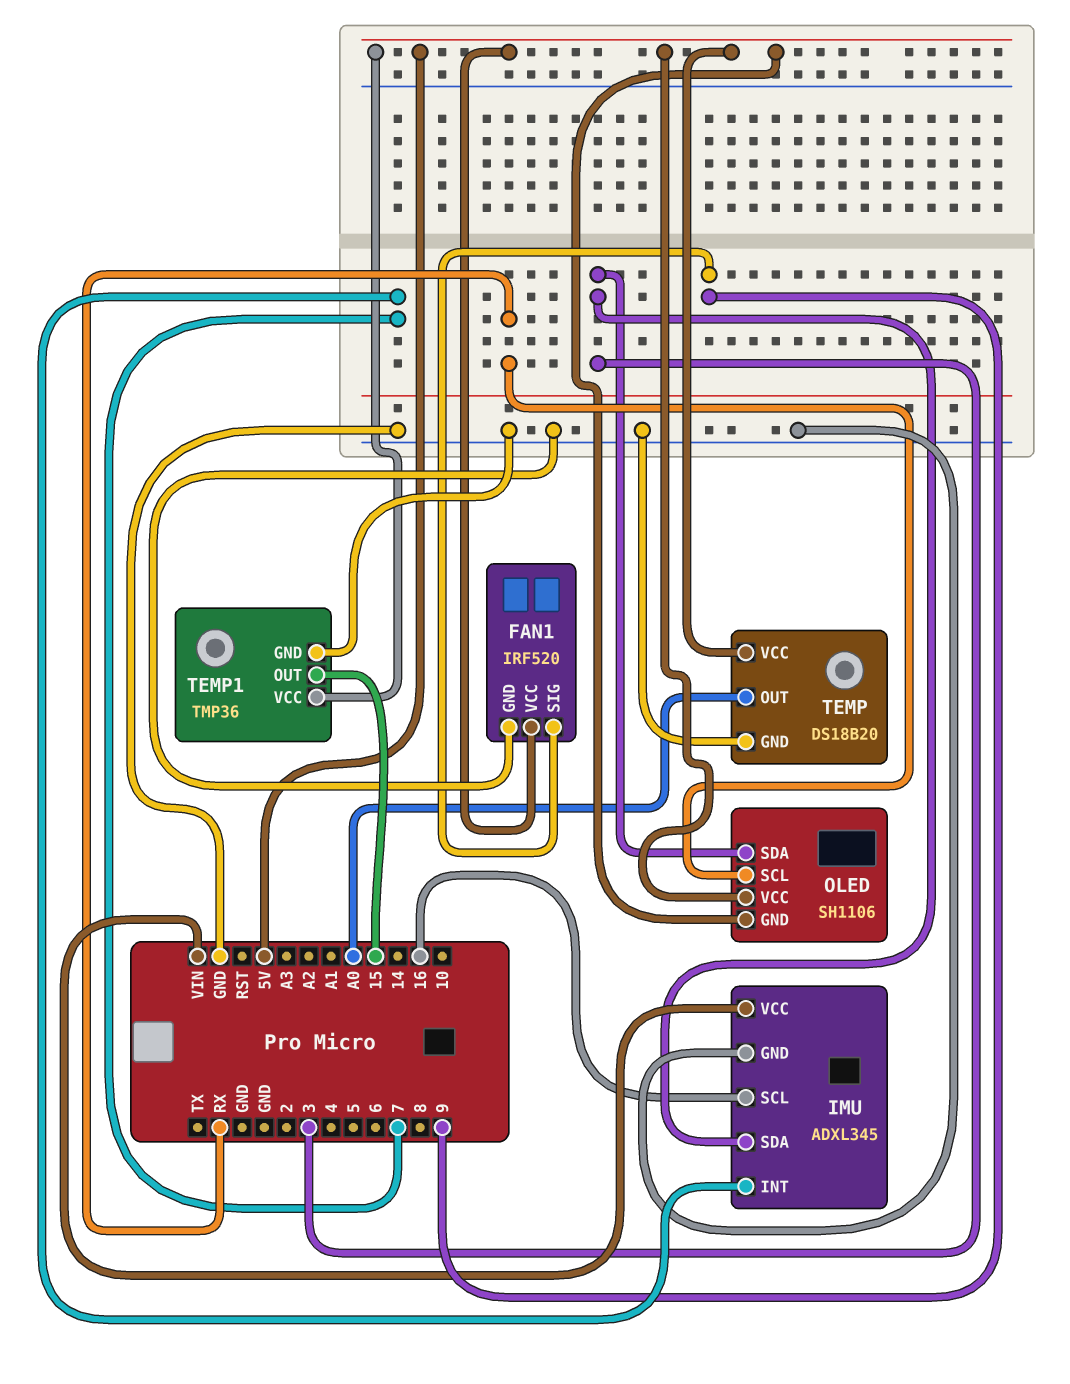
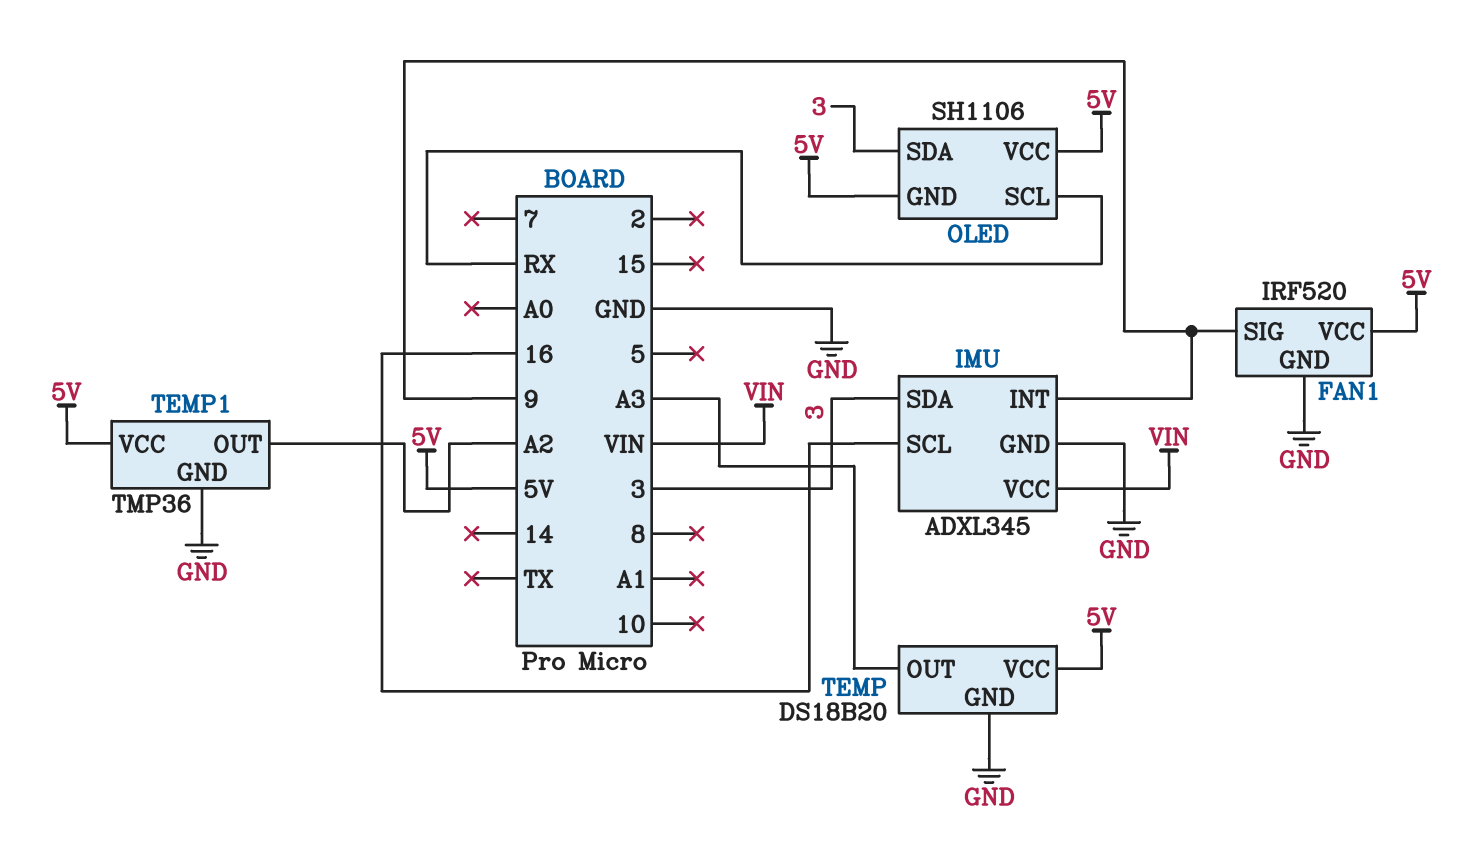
IMU pin INT: 7 -> 9
TEMP pin OUT: A0 -> A3
TEMP1 pin OUT: 15 -> A2

